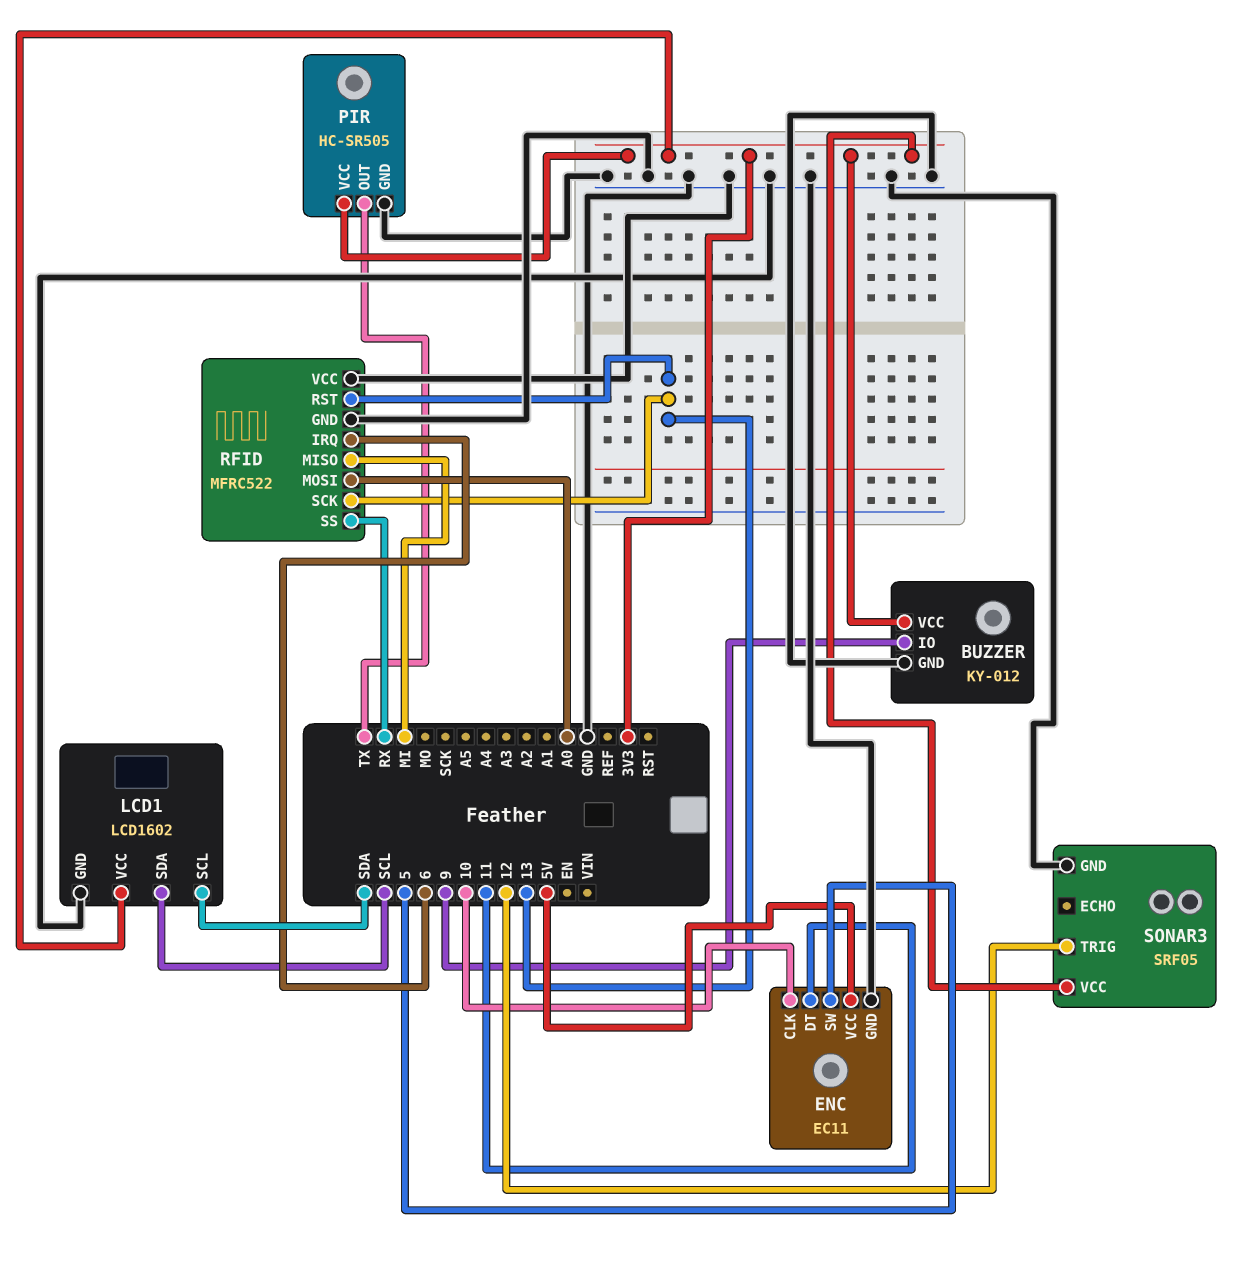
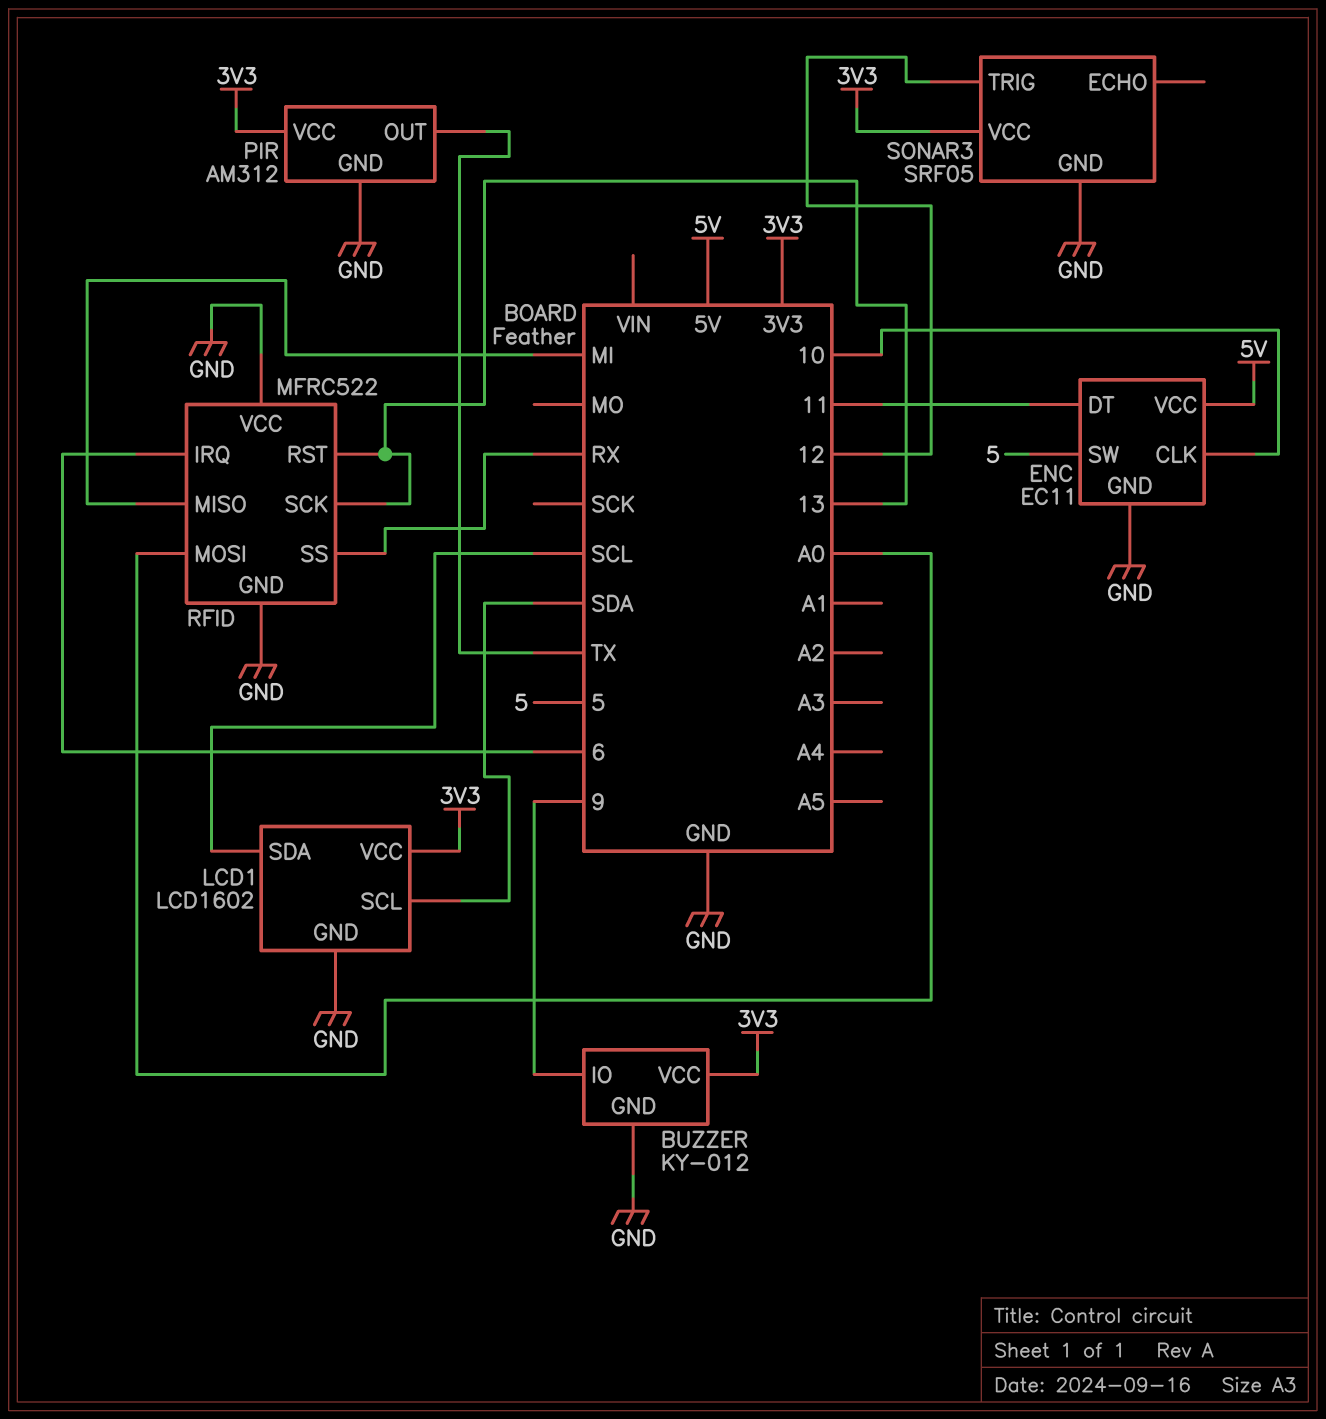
PIR: HC-SR505 -> AM312

